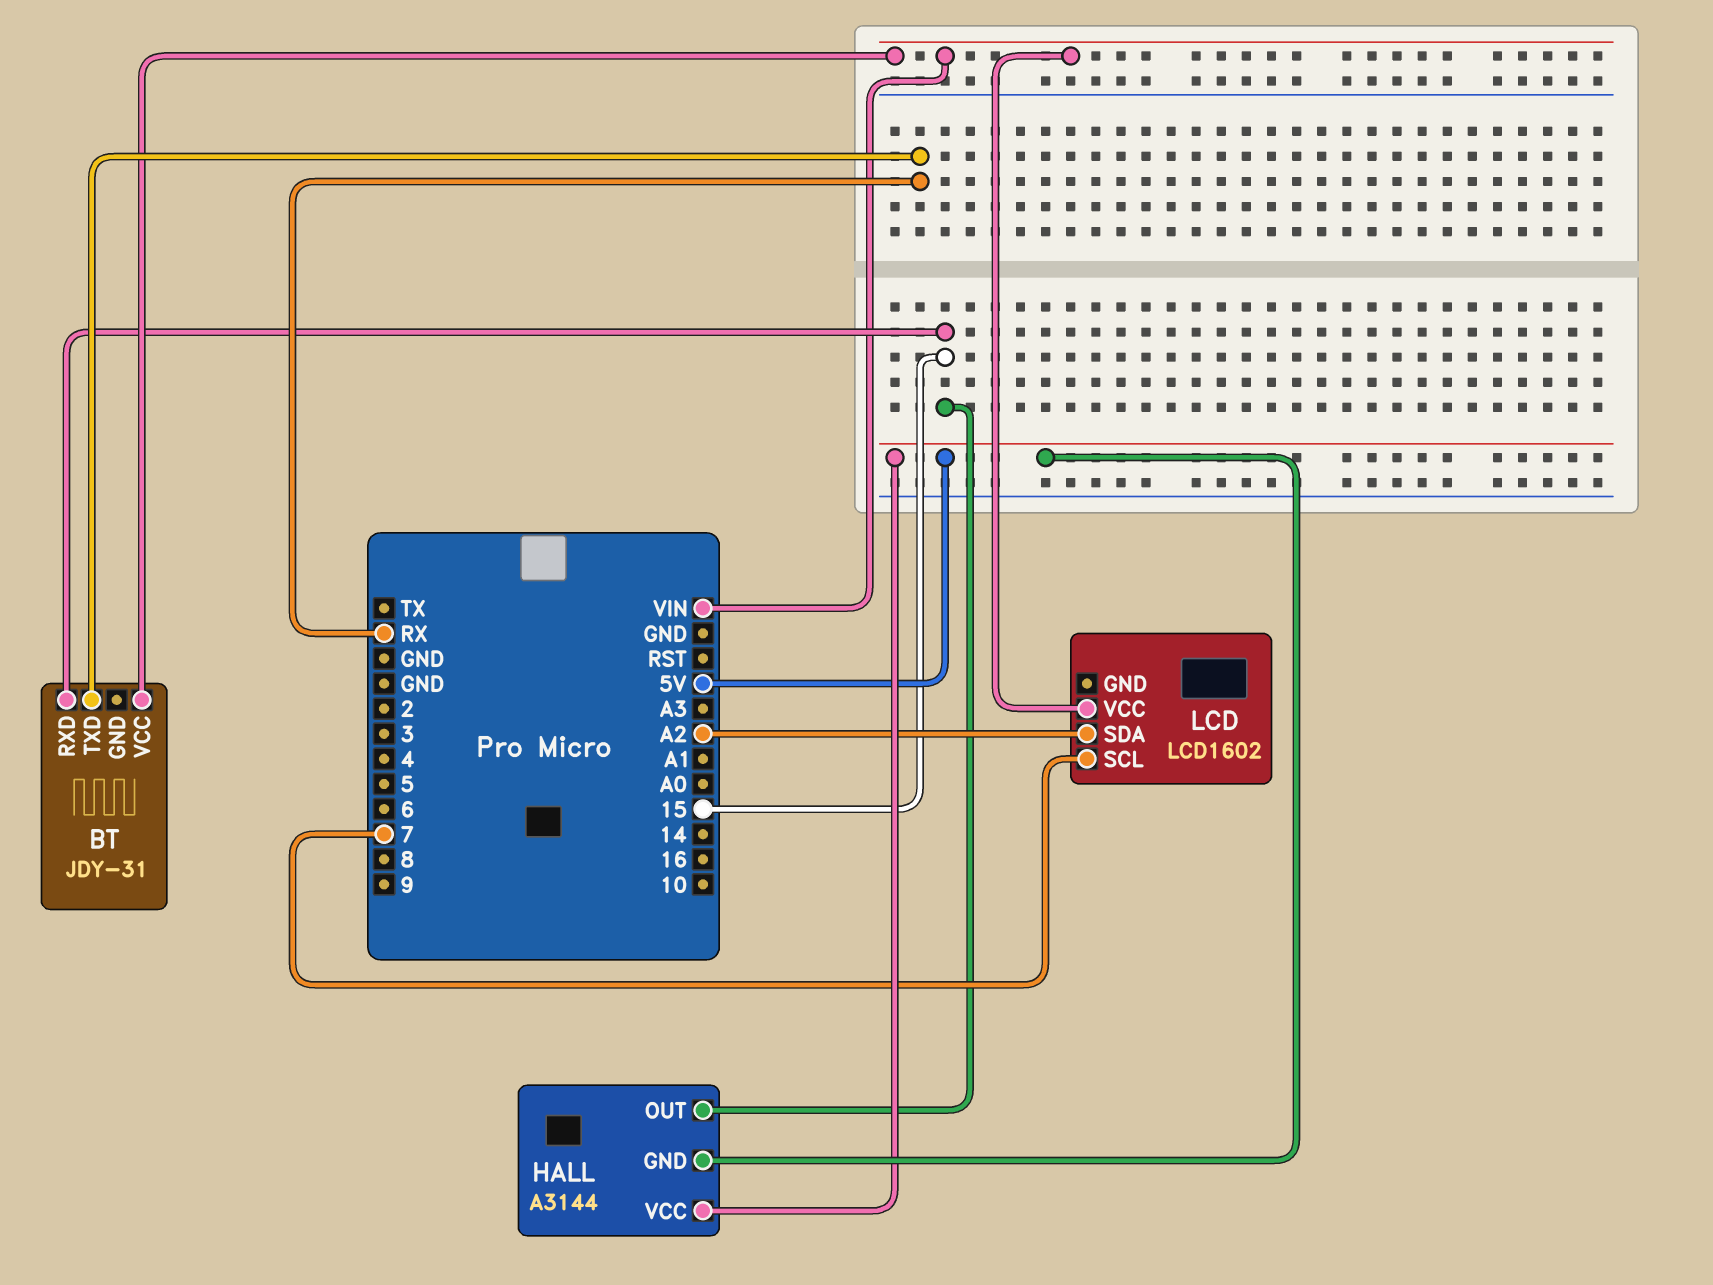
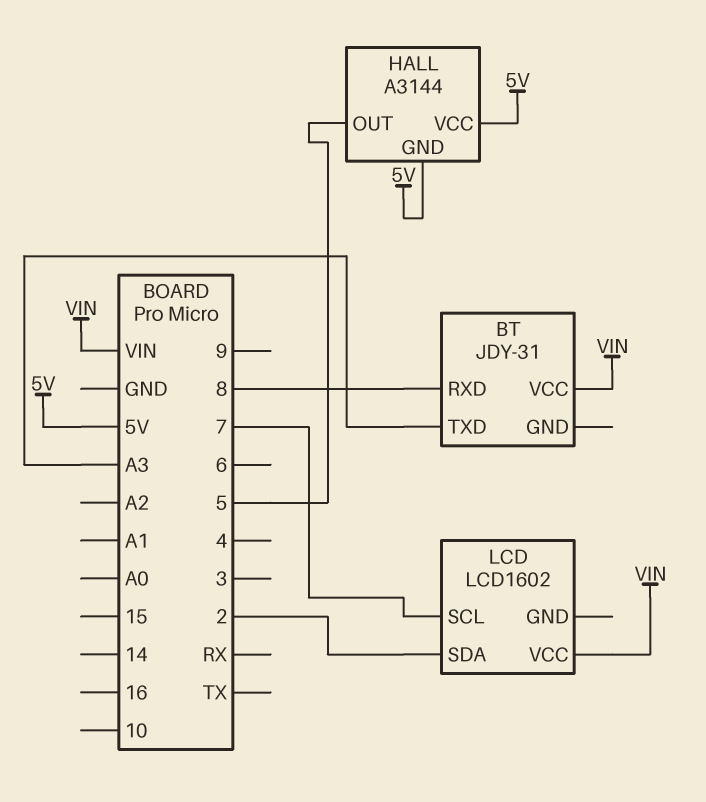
BT pin RXD: 15 -> 8
BT pin TXD: RX -> A3
HALL pin OUT: 15 -> 5
LCD pin SDA: A2 -> 2

